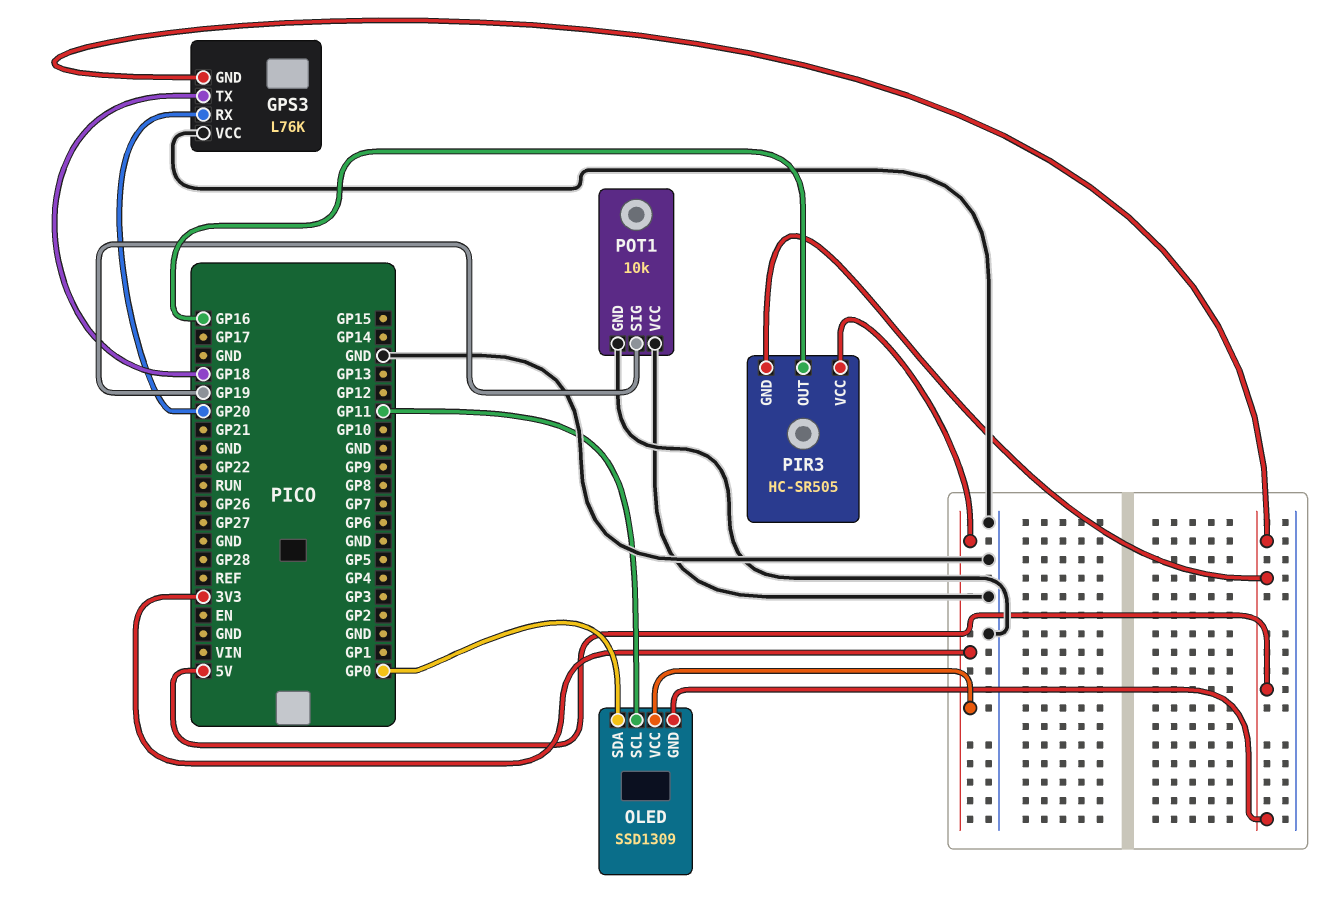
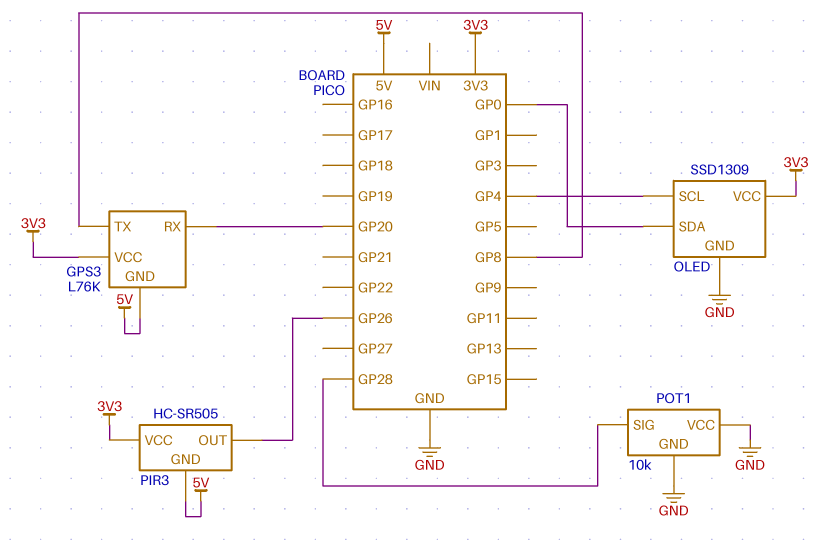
GPS3 pin TX: GP18 -> GP8
GPS3 pin VCC: GND -> 3V3
OLED pin GND: 5V -> GND
OLED pin SCL: GP11 -> GP4
PIR3 pin OUT: GP16 -> GP26
POT1 pin SIG: GP19 -> GP28

